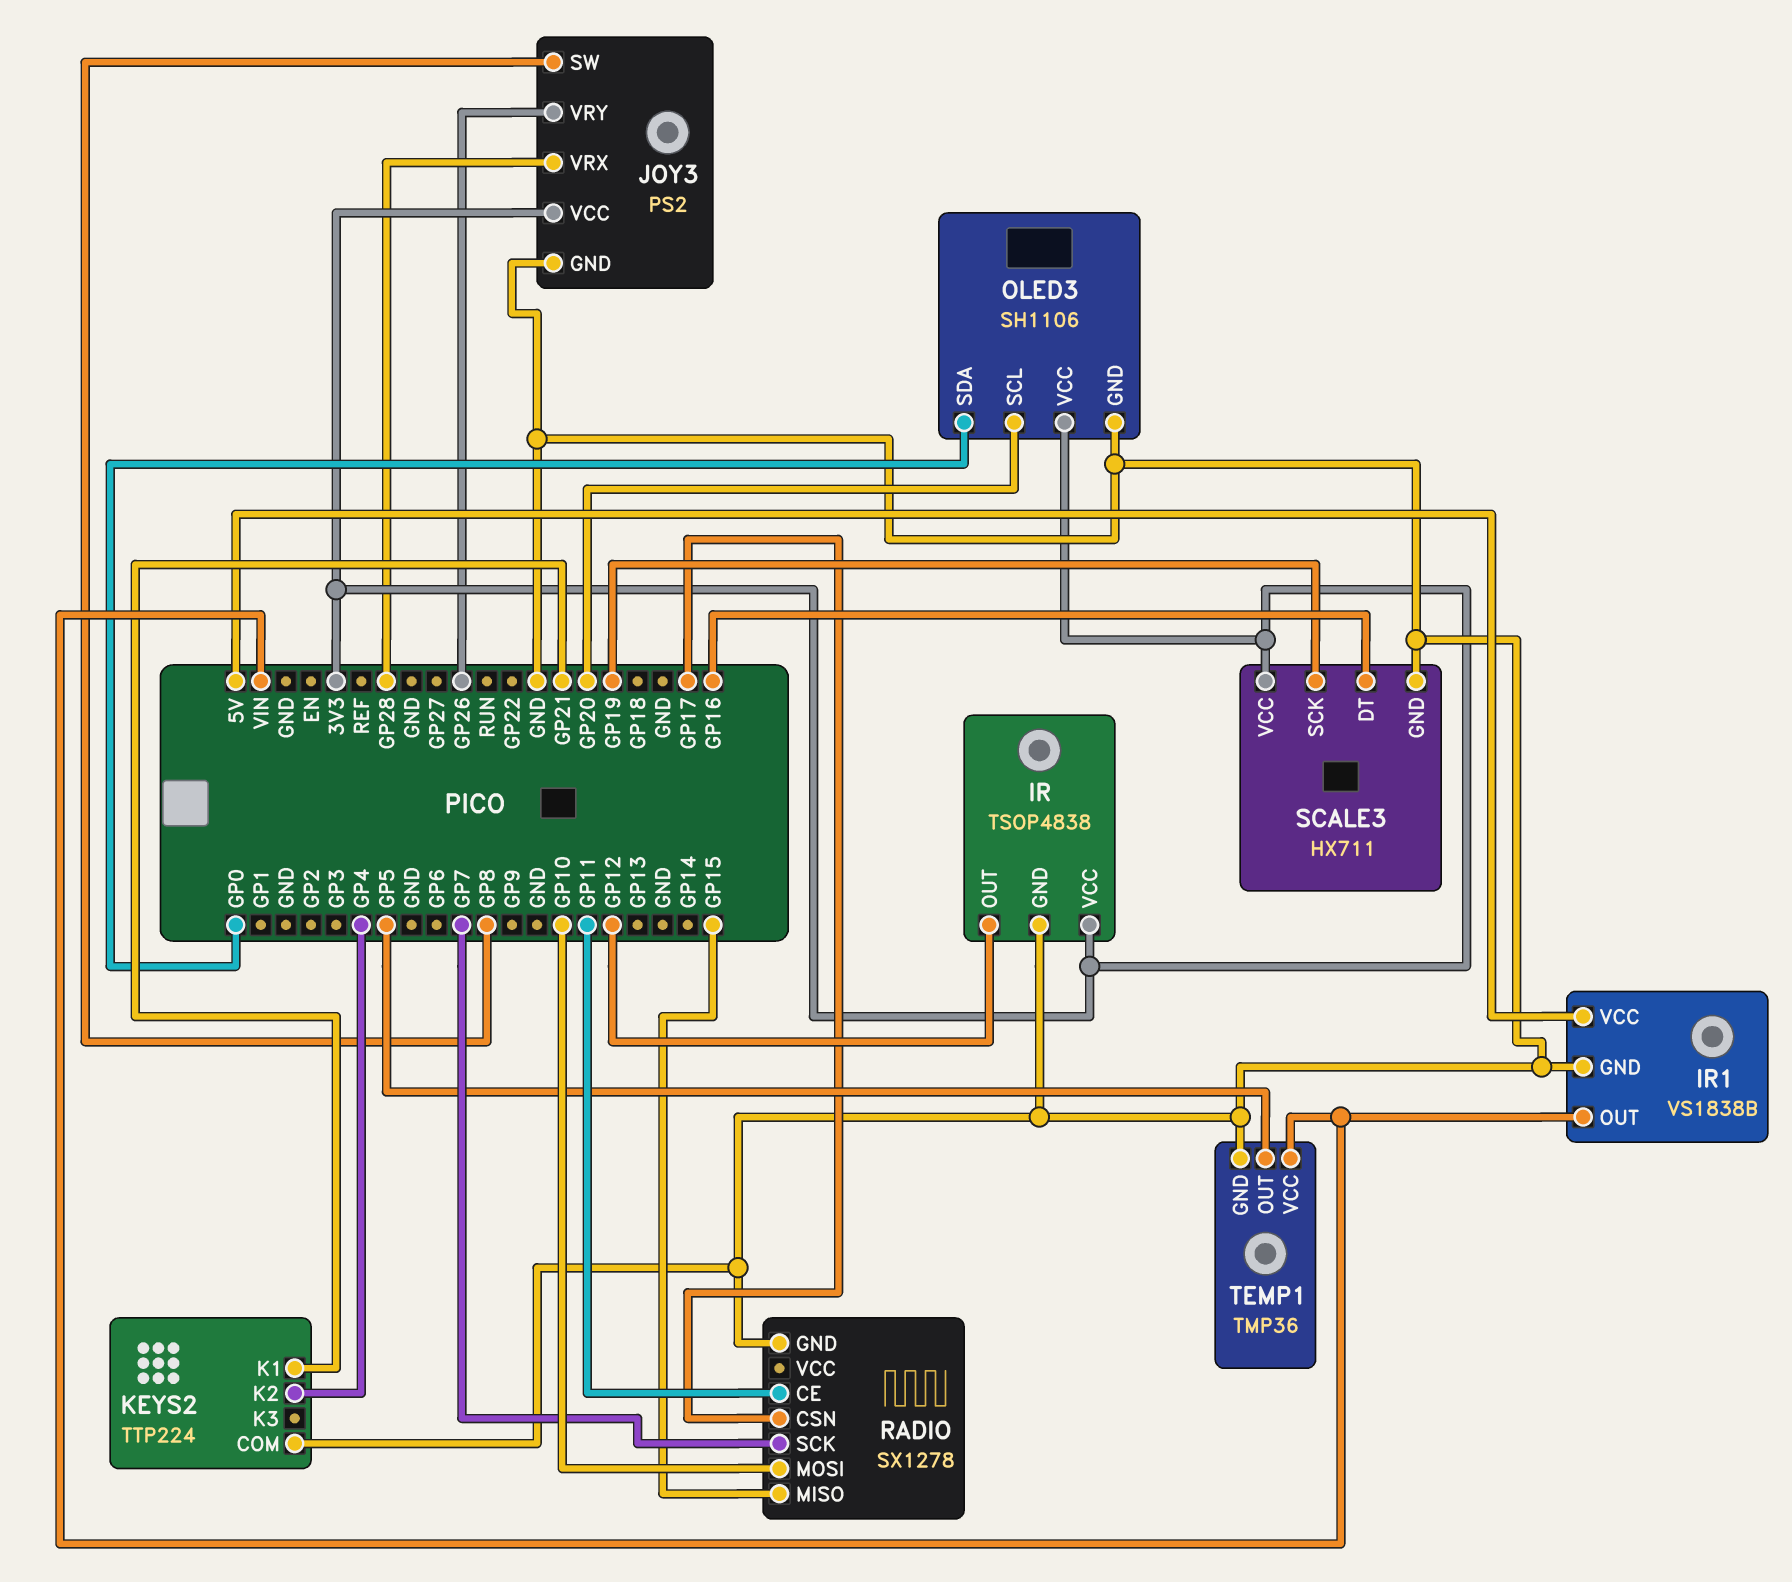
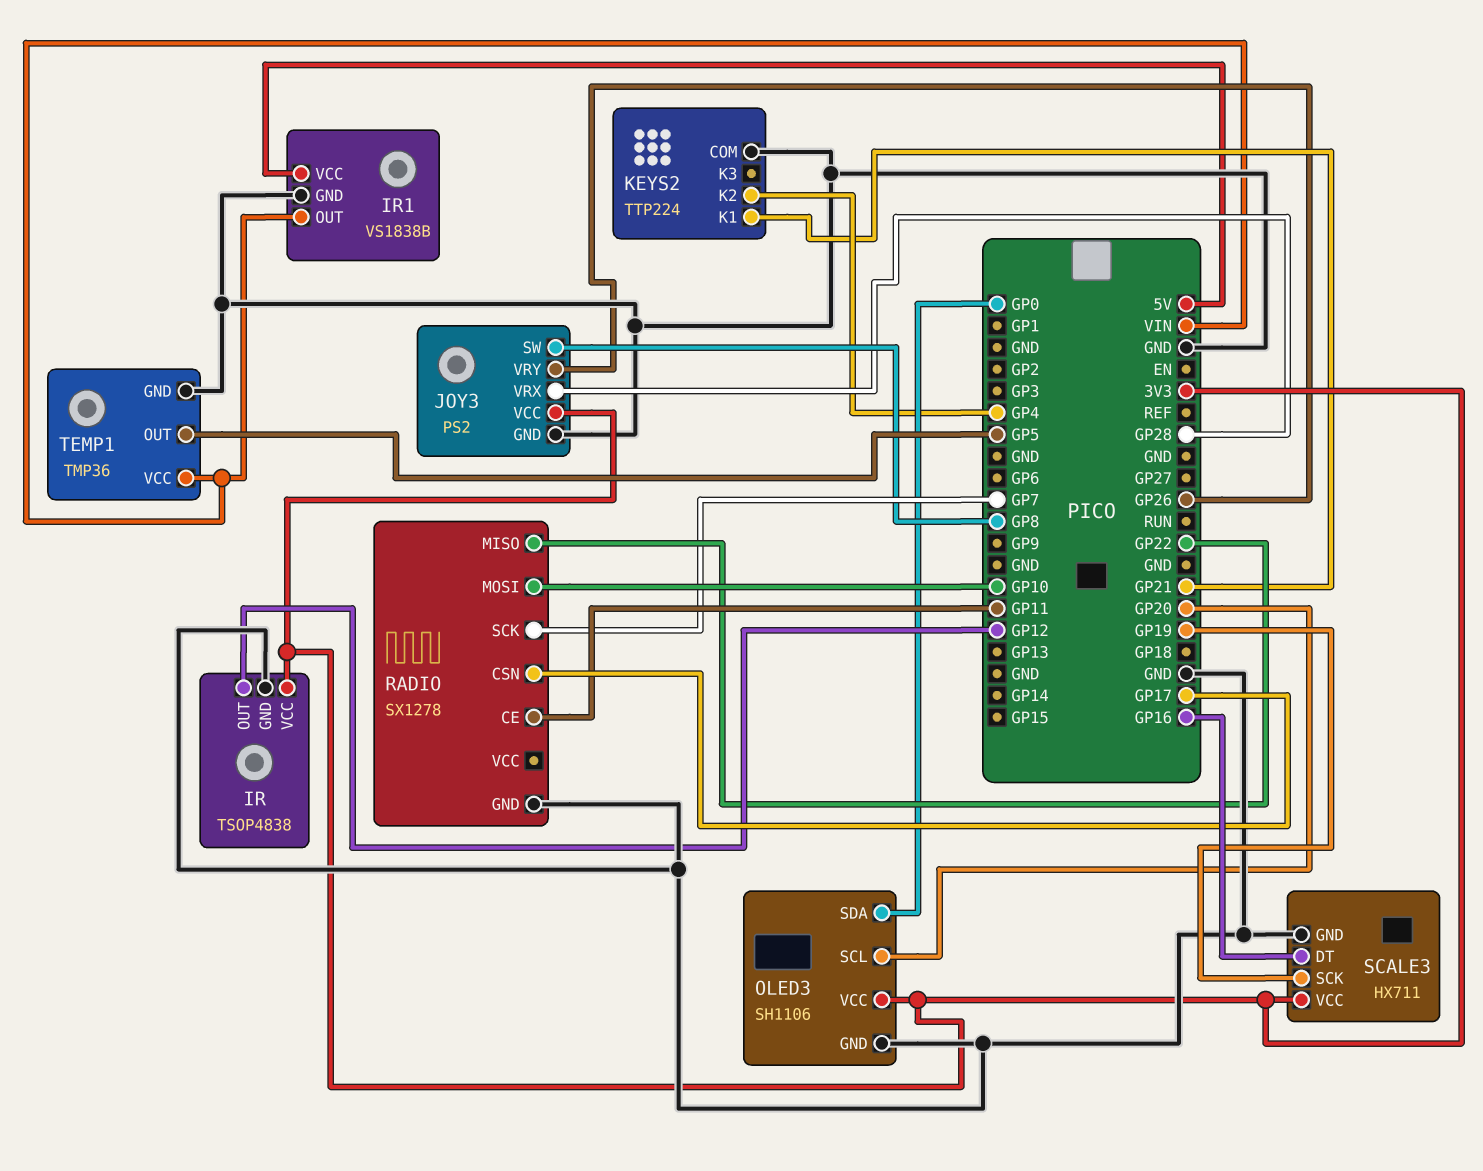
RADIO pin MISO: GP15 -> GP22

